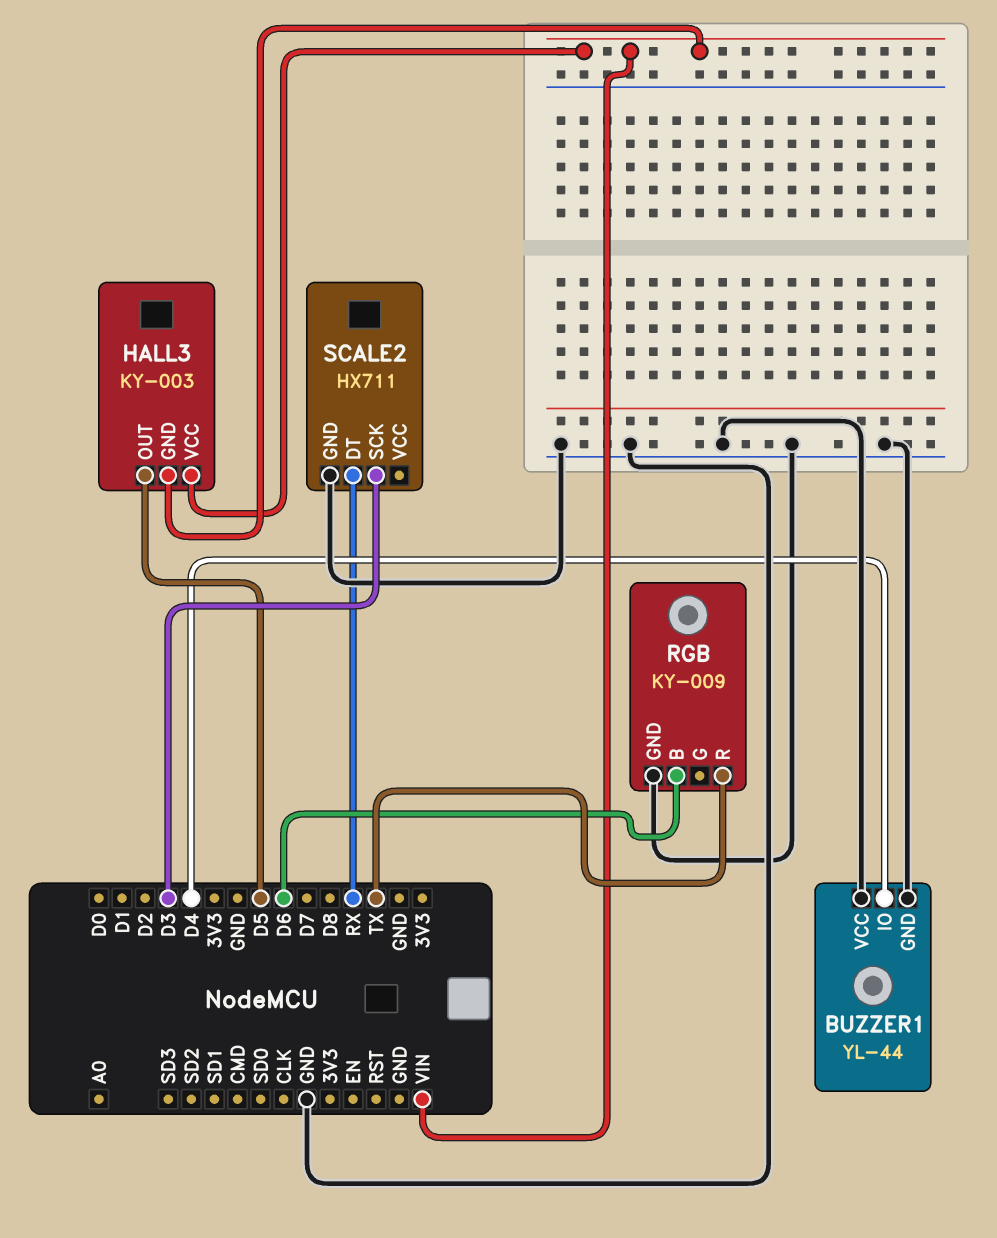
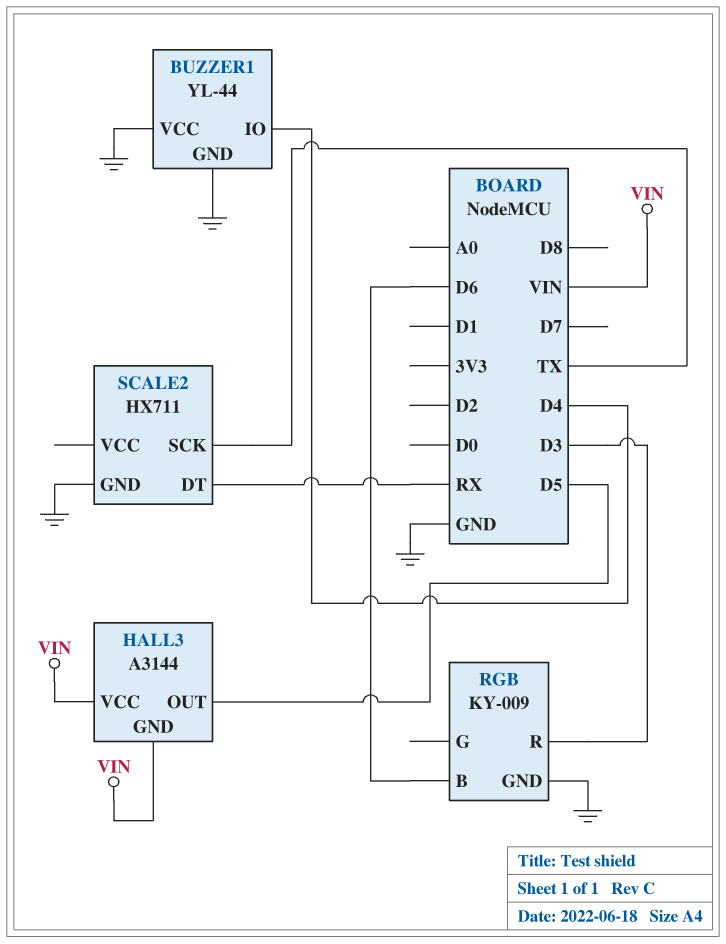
HALL3: KY-003 -> A3144
RGB pin R: TX -> D3
SCALE2 pin SCK: D3 -> TX

